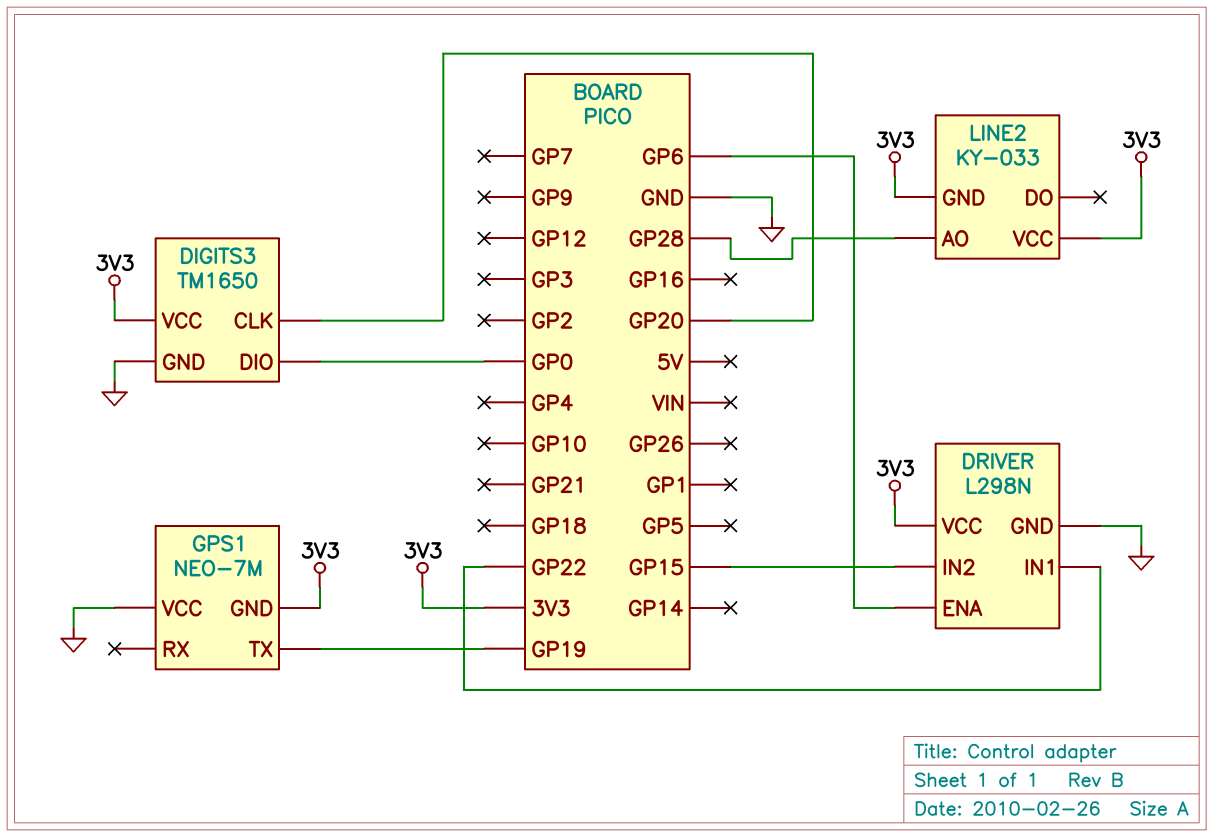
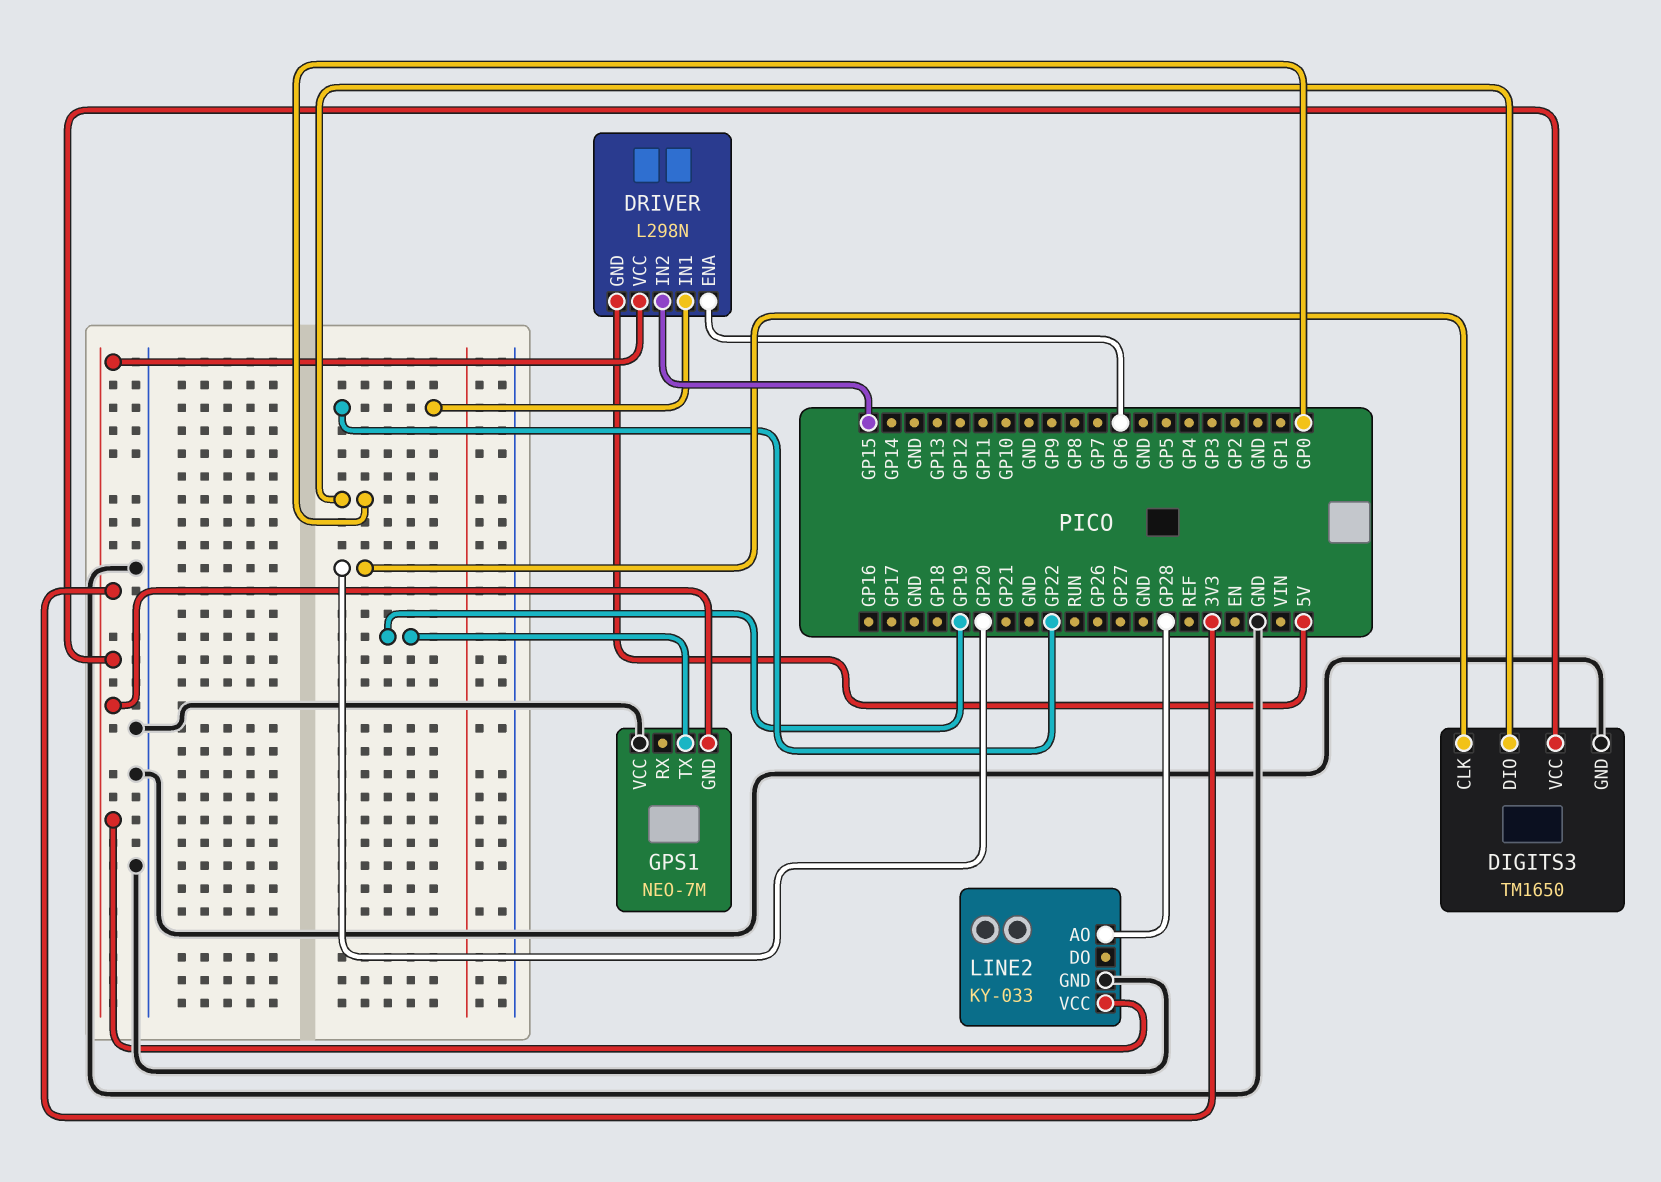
DRIVER pin GND: GND -> 5V
LINE2 pin GND: 3V3 -> GND

